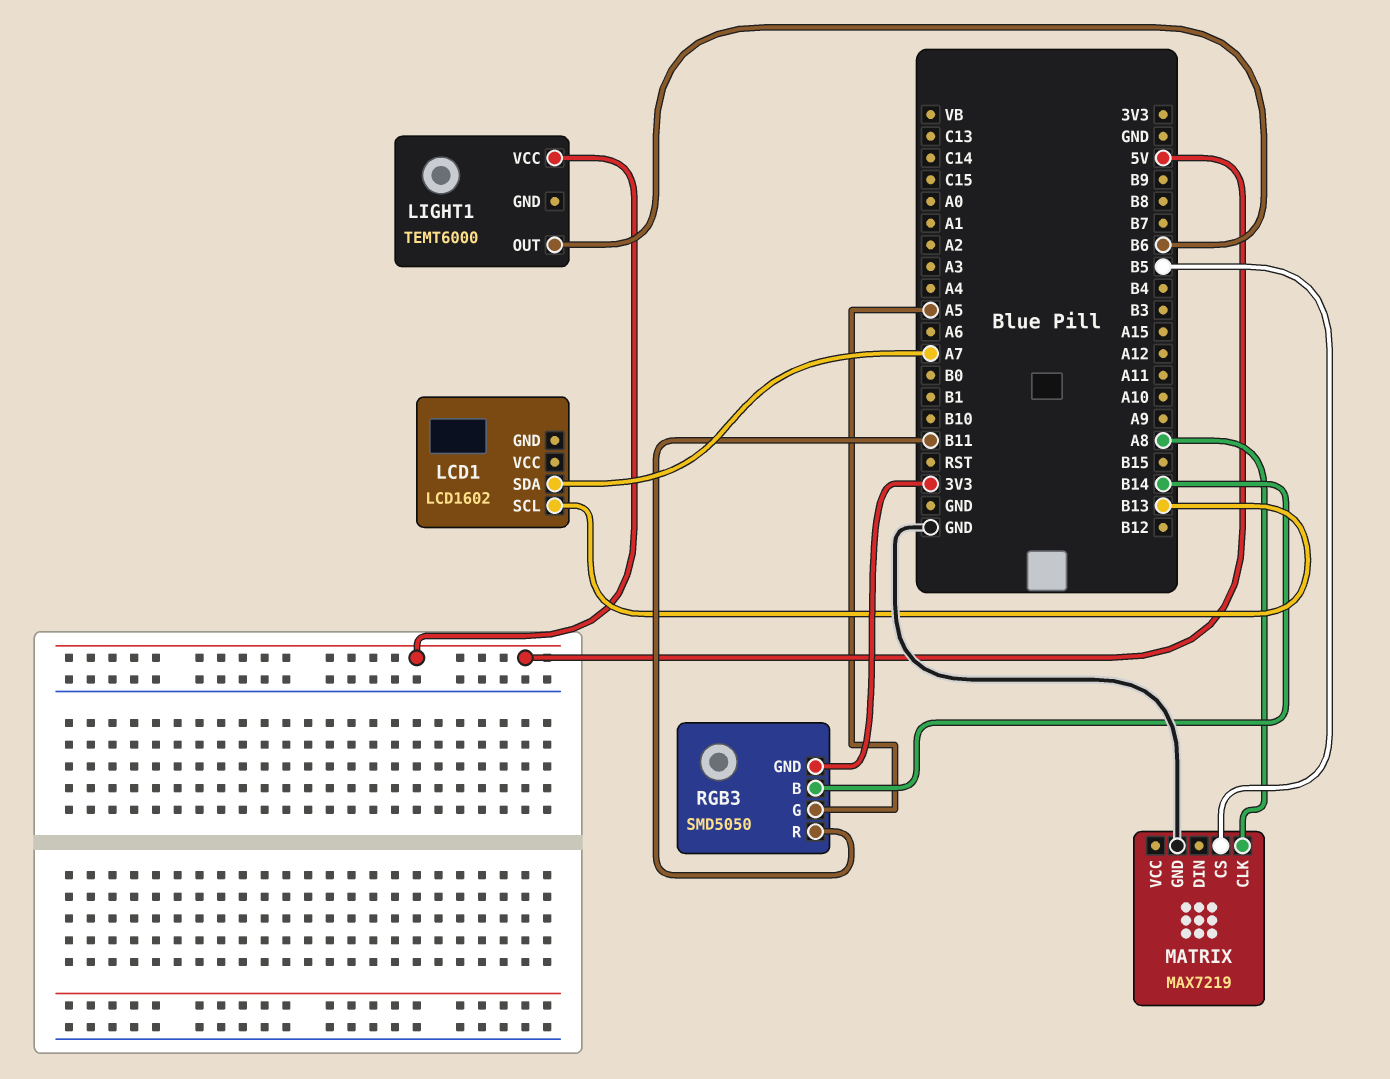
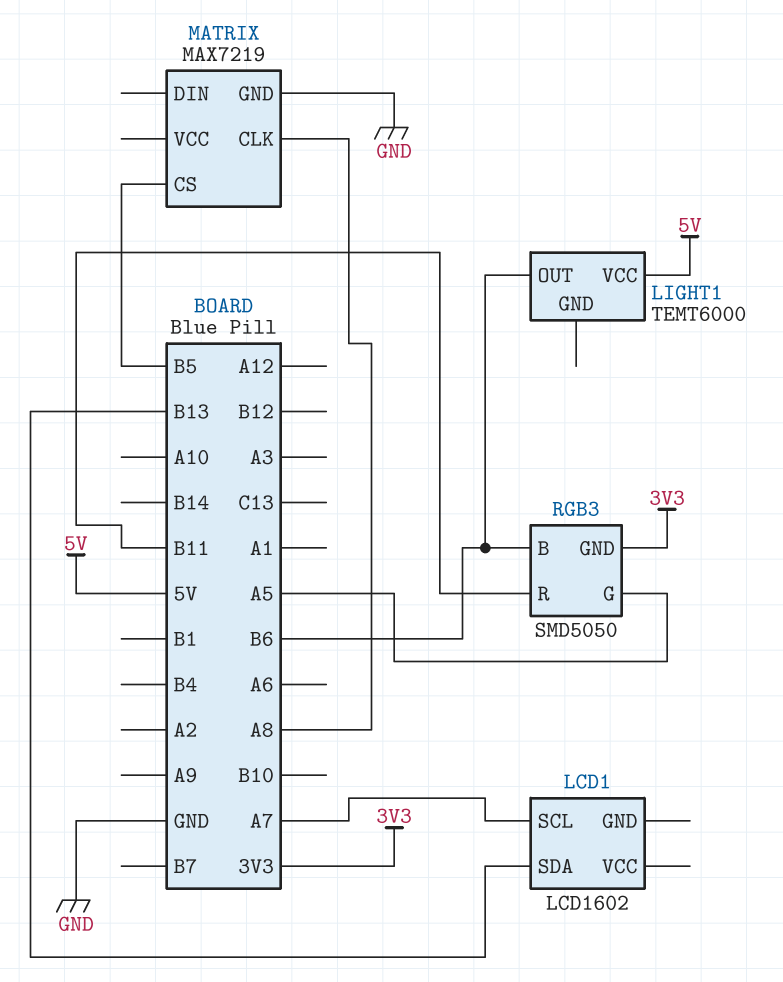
LCD1 pin SCL: B13 -> A7
LCD1 pin SDA: A7 -> B13
RGB3 pin B: B14 -> B6

